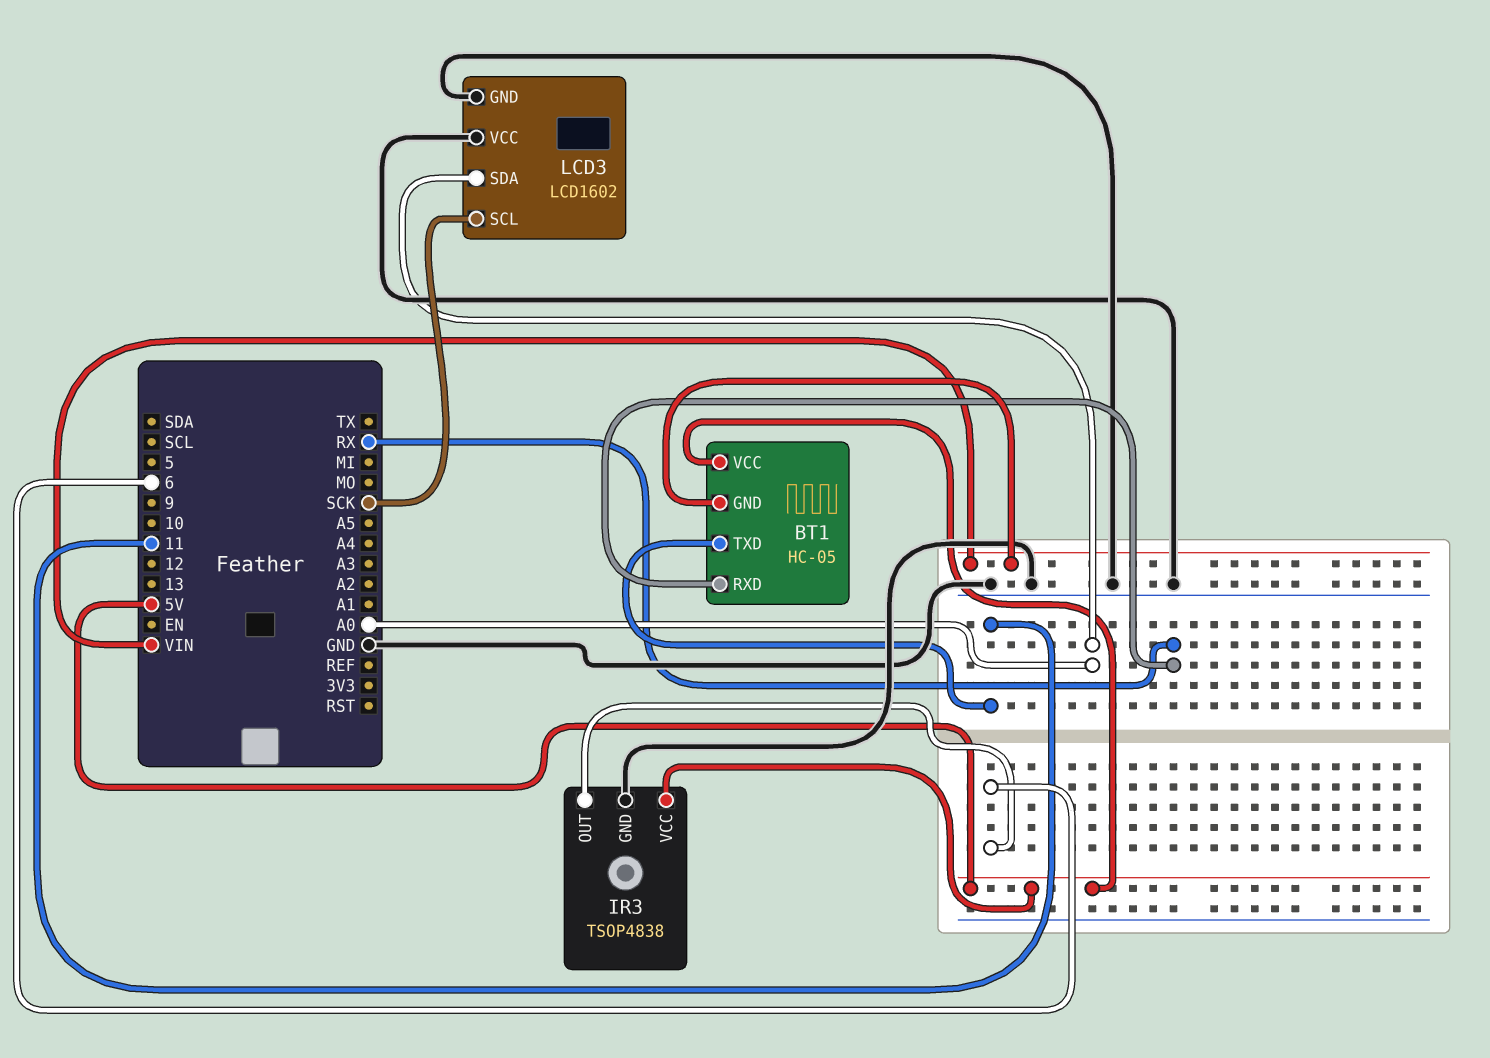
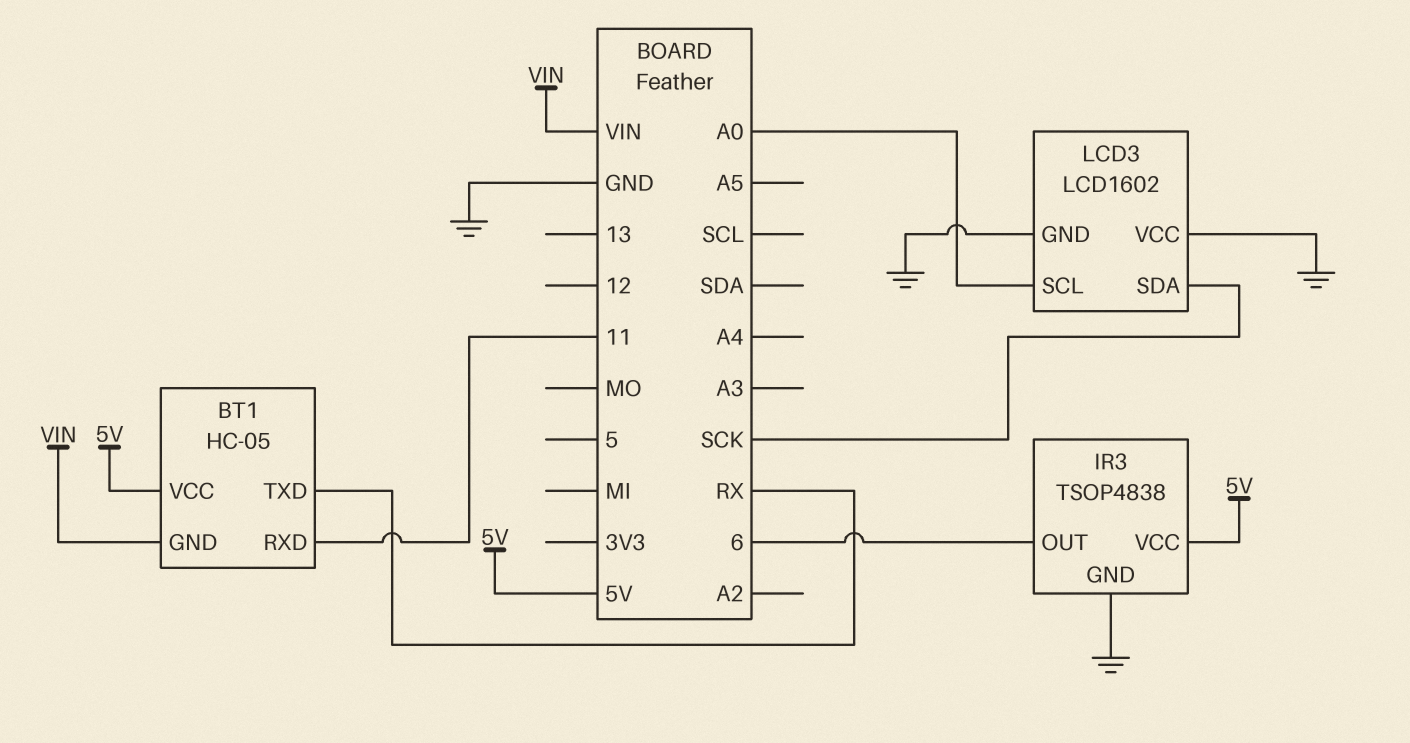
BT1 pin RXD: RX -> 11
BT1 pin TXD: 11 -> RX
LCD3 pin SCL: SCK -> A0
LCD3 pin SDA: A0 -> SCK

